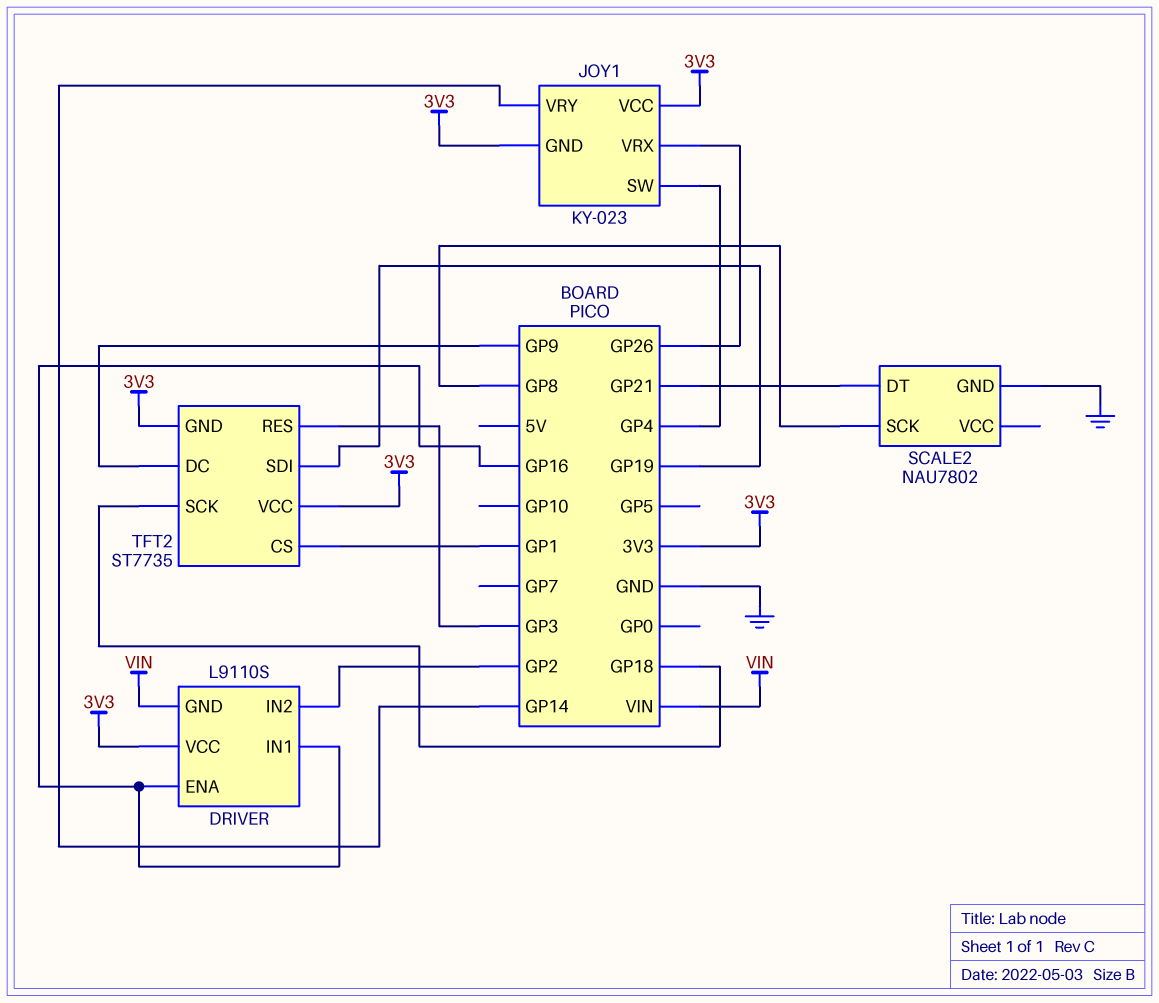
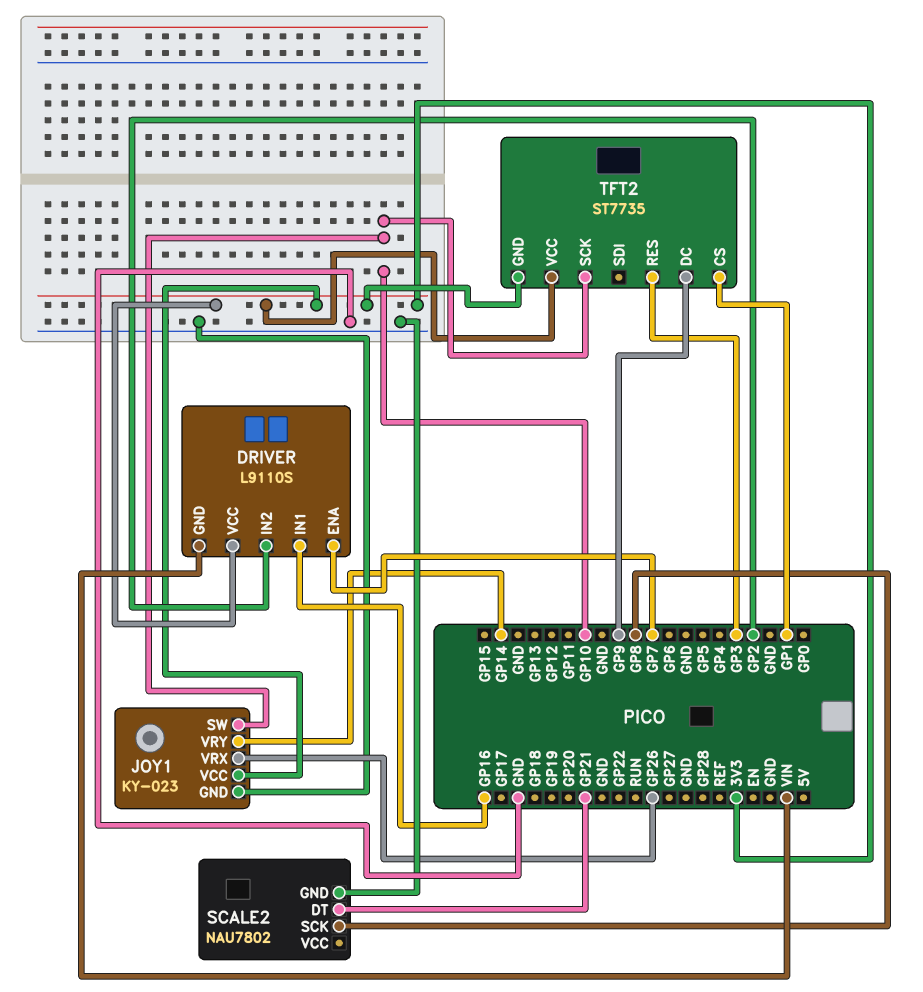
DRIVER pin ENA: GP16 -> GP7
JOY1 pin GND: 3V3 -> GND
JOY1 pin SW: GP4 -> GP10
TFT2 pin SCK: GP18 -> GP10
TFT2 pin SDI: GP19 -> none

